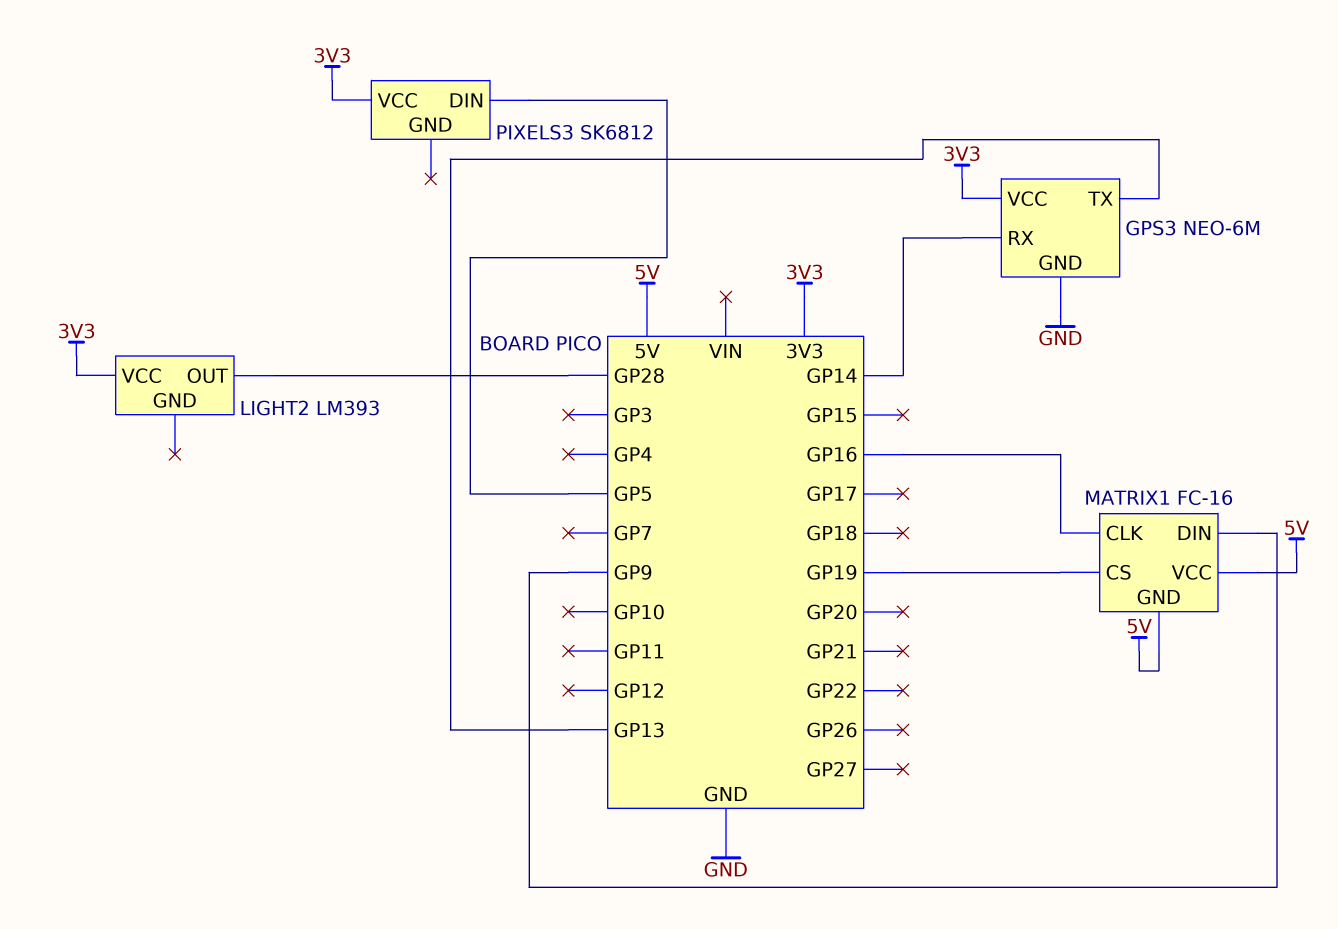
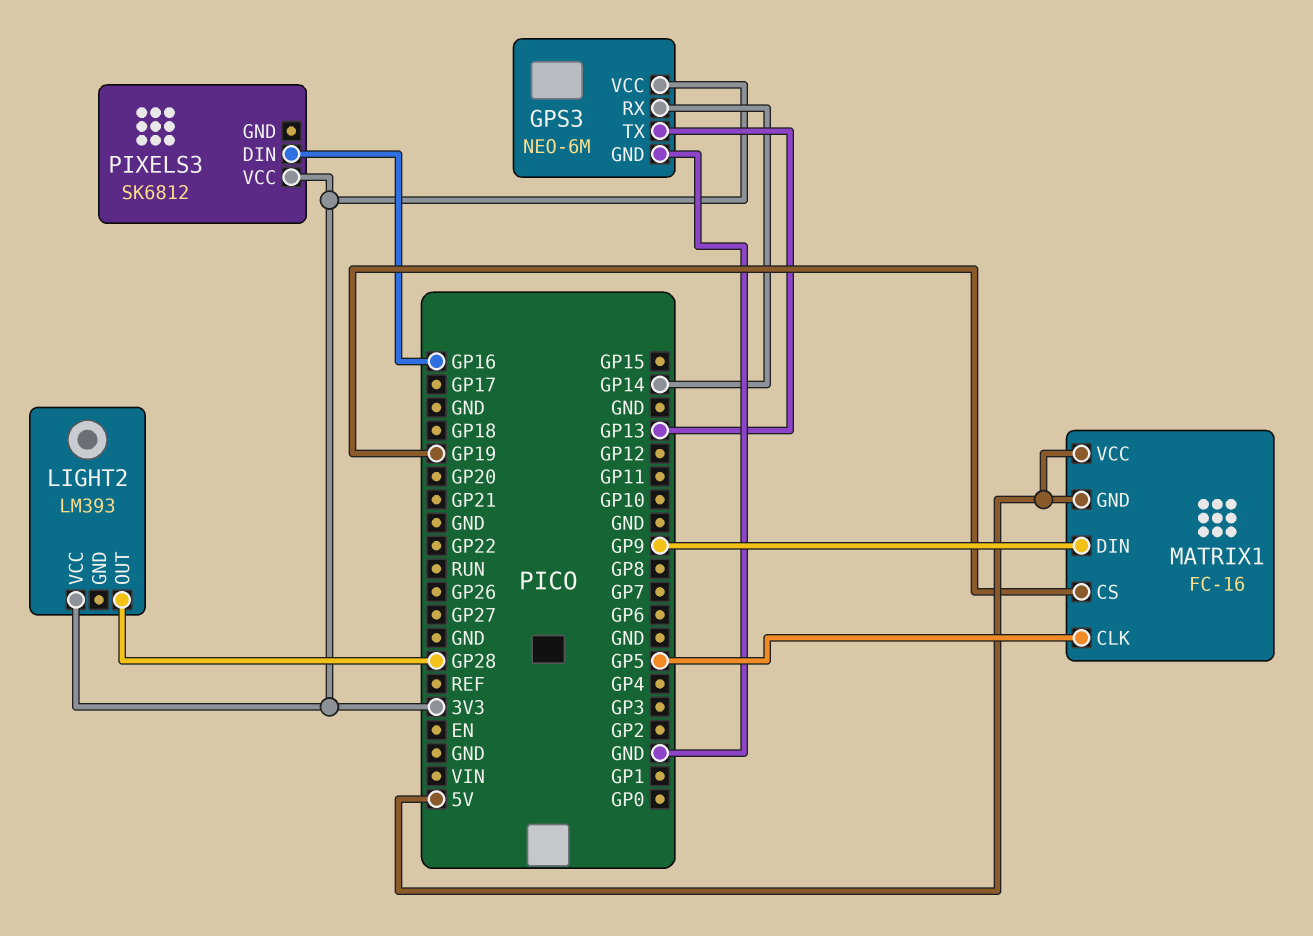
MATRIX1 pin CLK: GP16 -> GP5
PIXELS3 pin DIN: GP5 -> GP16

